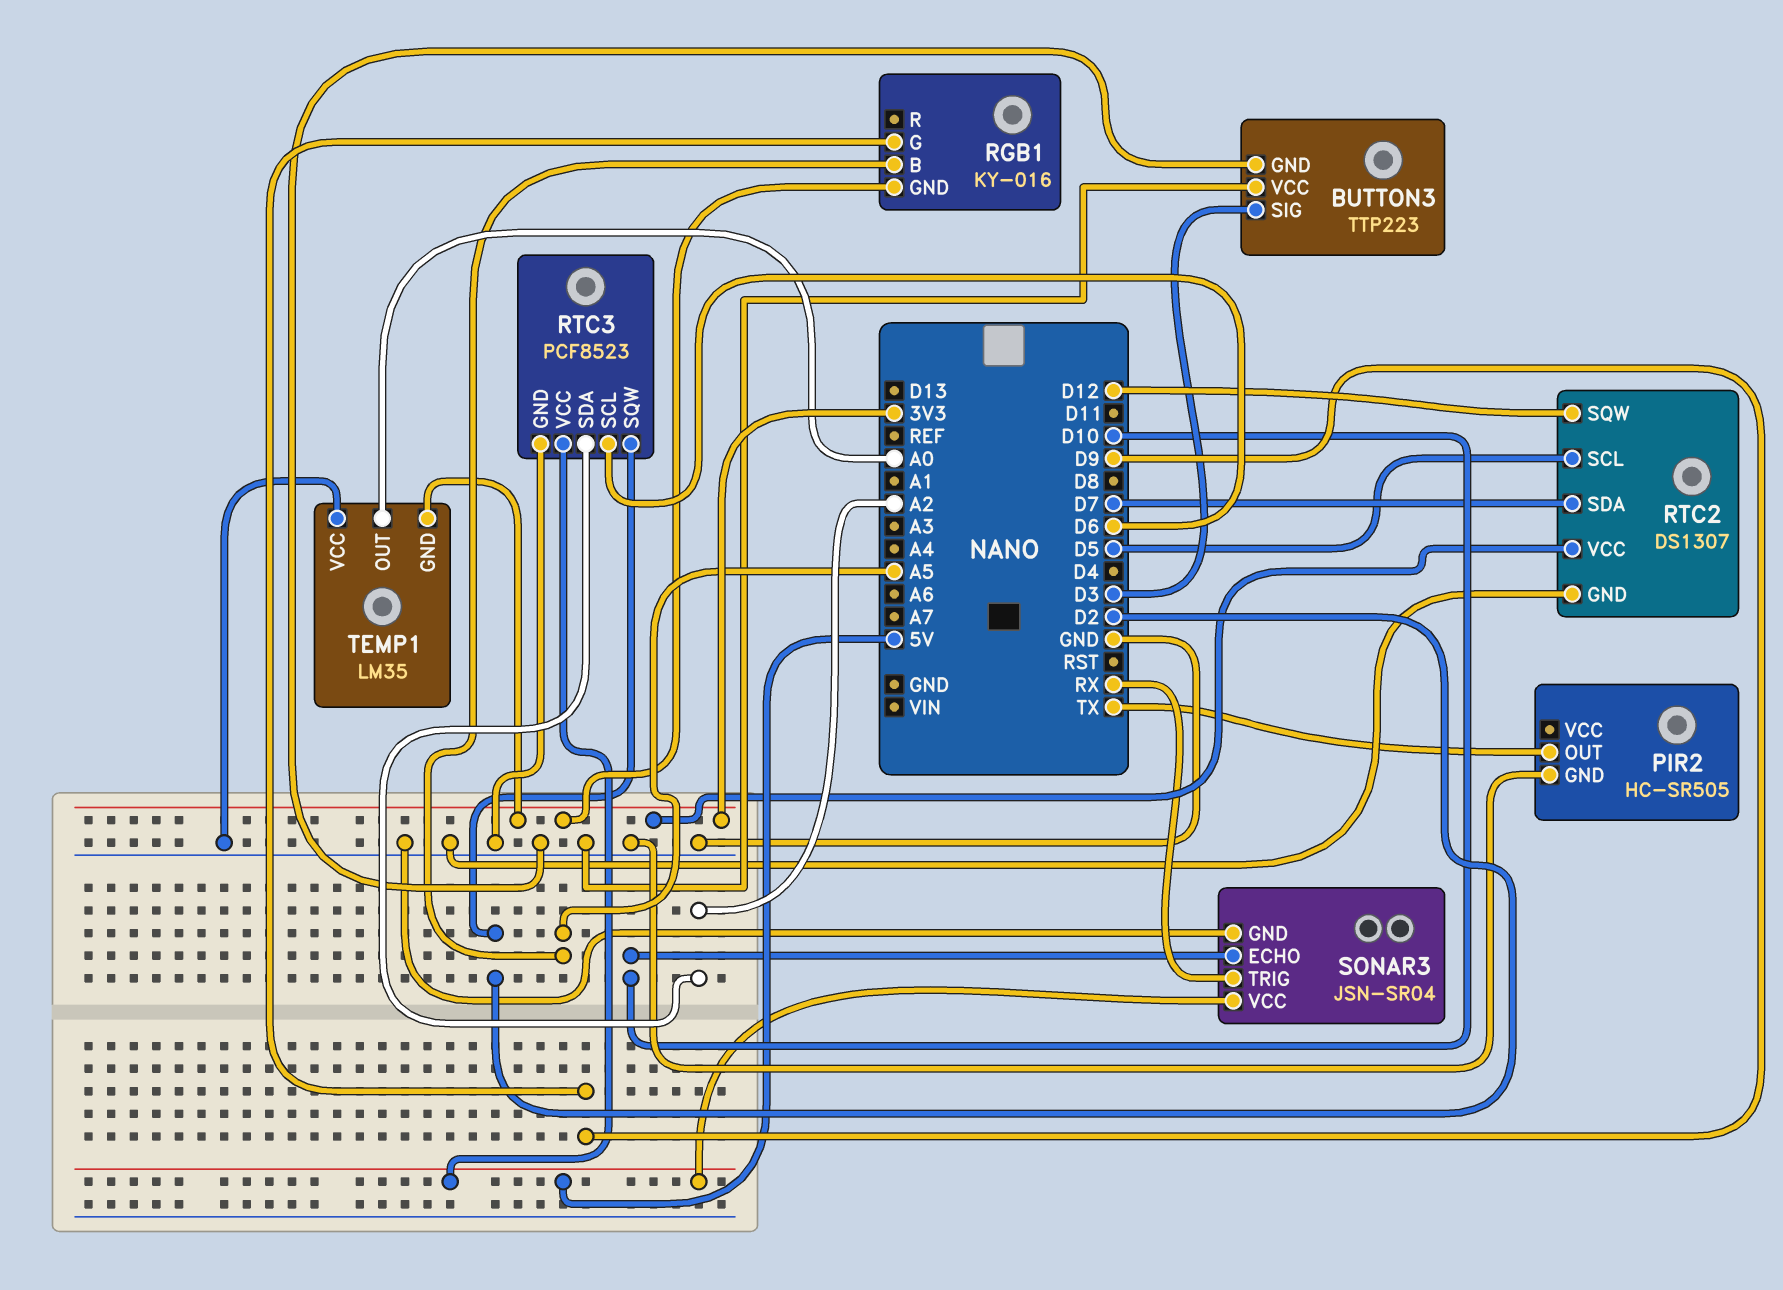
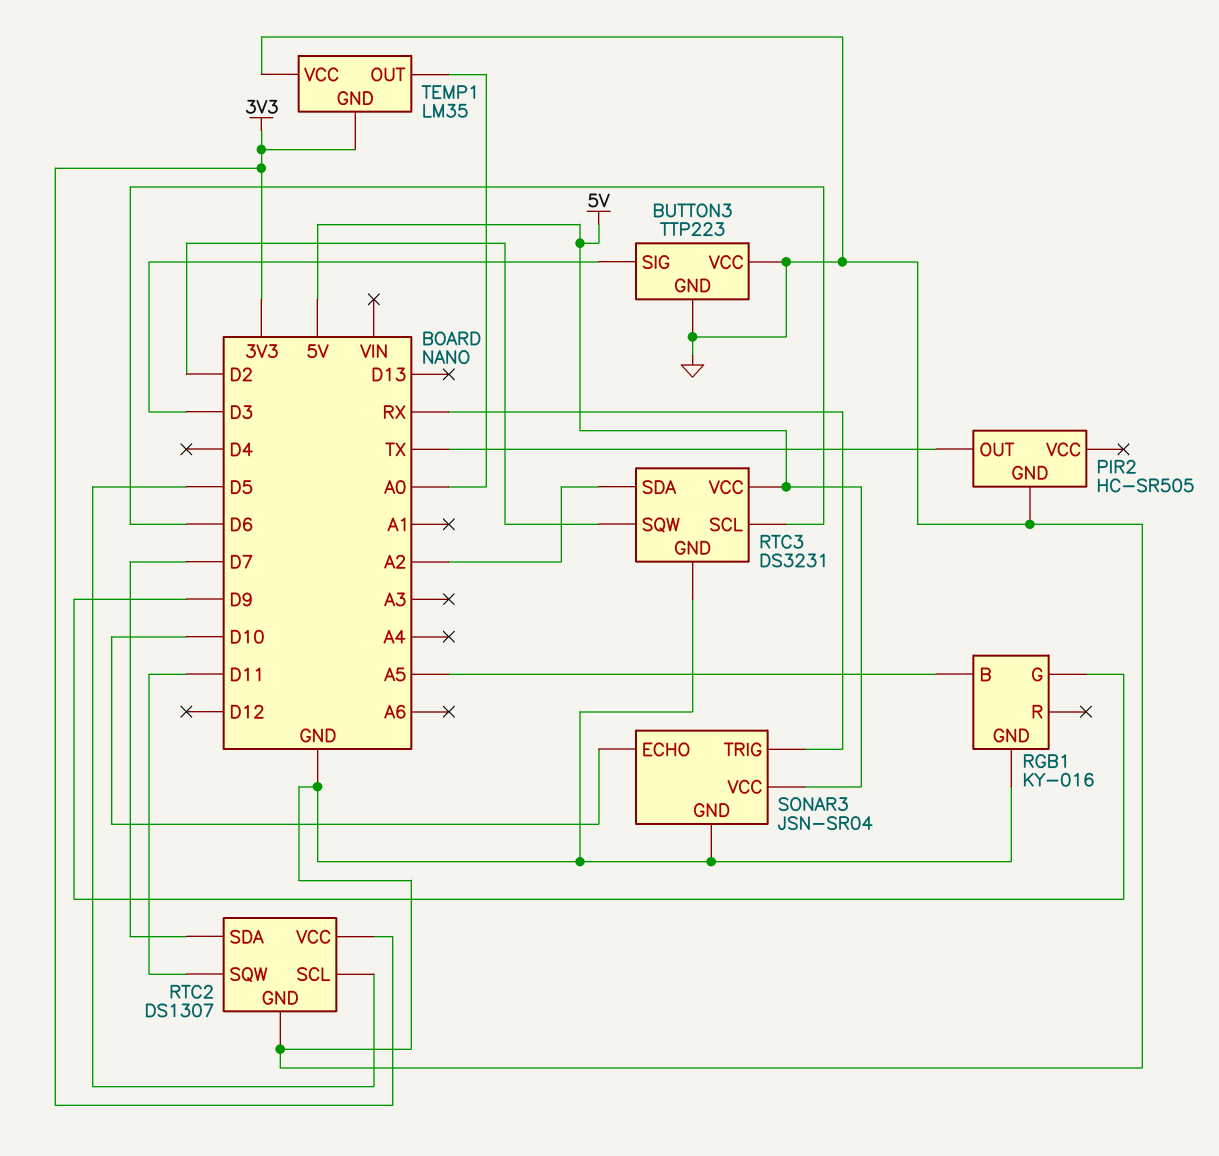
RGB1 pin GND: 3V3 -> GND
RTC2 pin SQW: D12 -> D11
RTC3: PCF8523 -> DS3231

